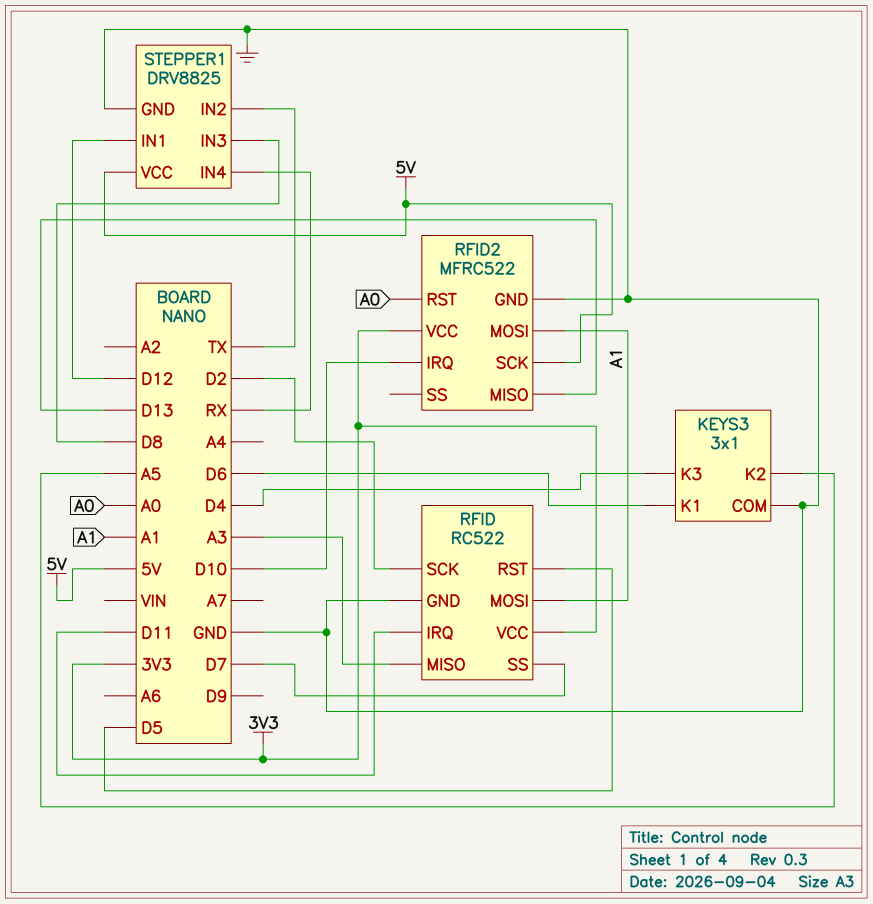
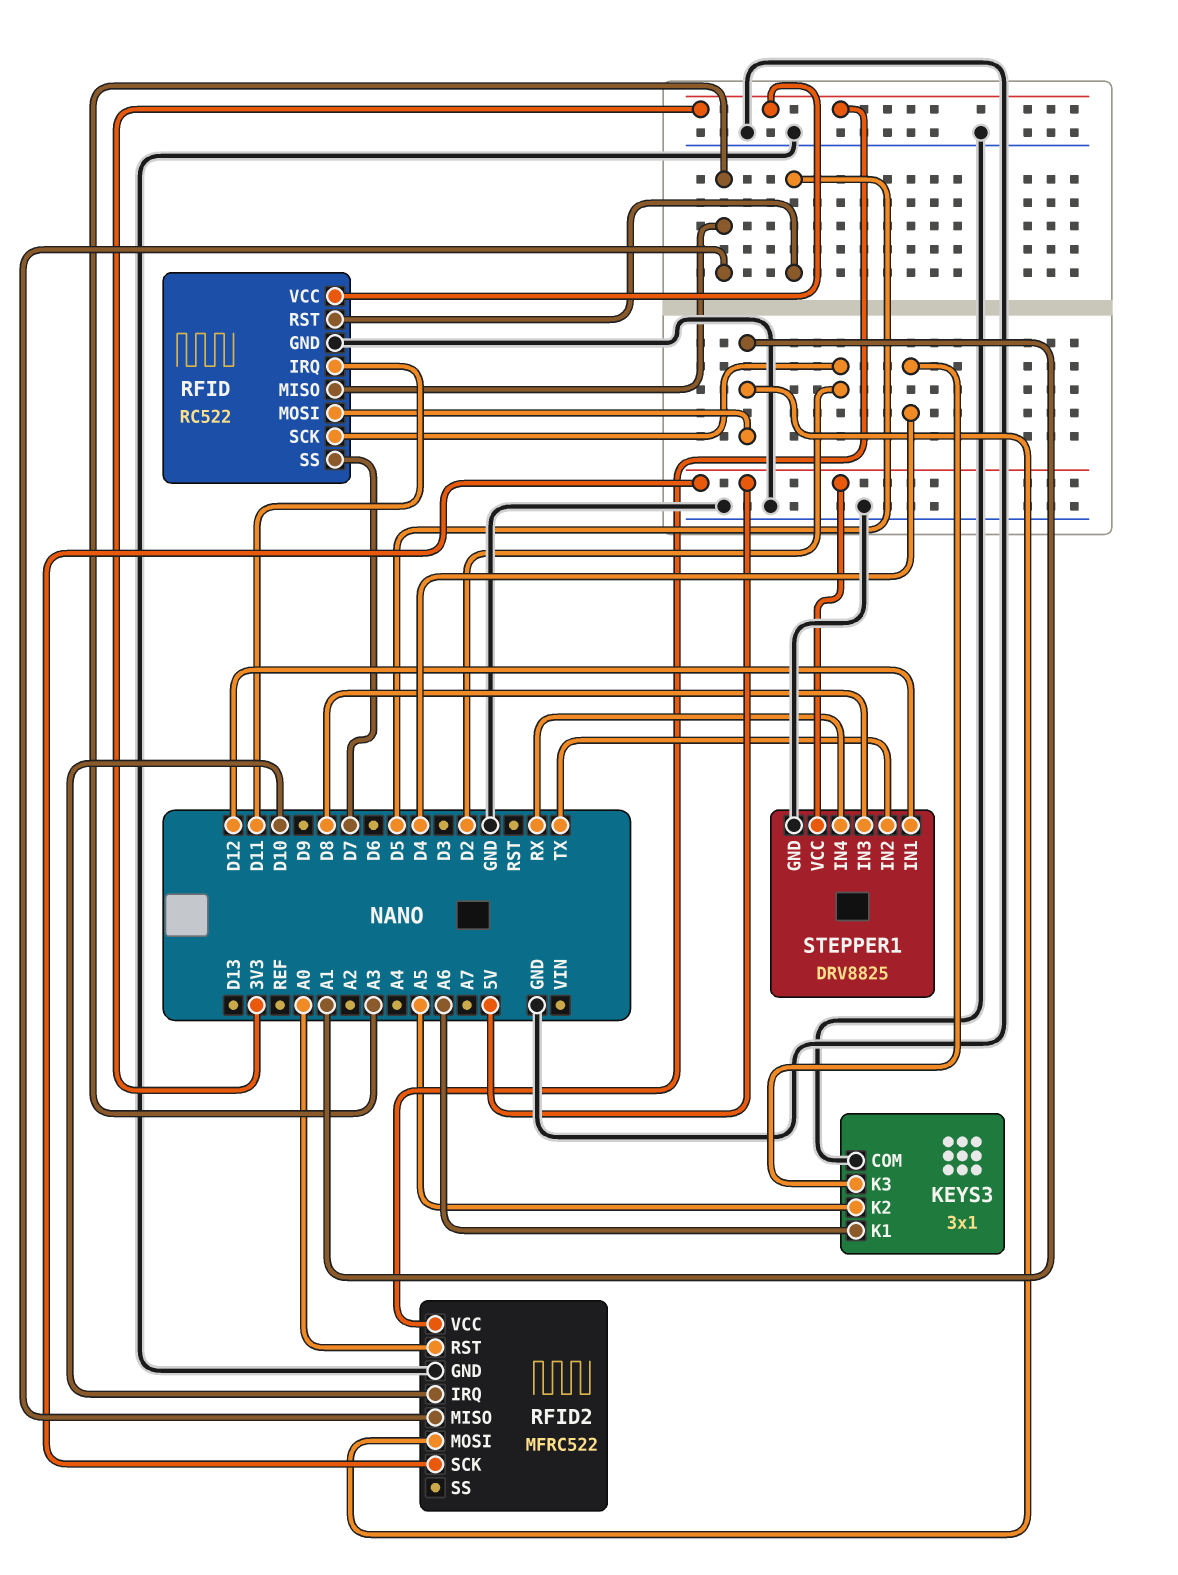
KEYS3 pin K1: D6 -> A6
RFID2 pin MISO: D13 -> A3

